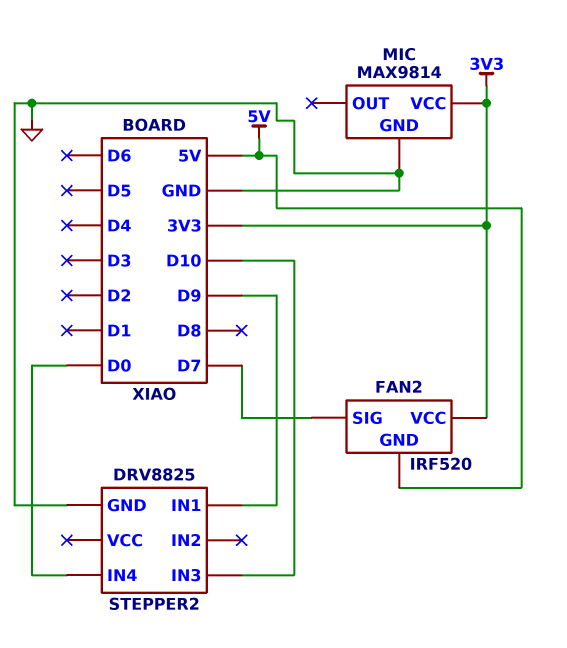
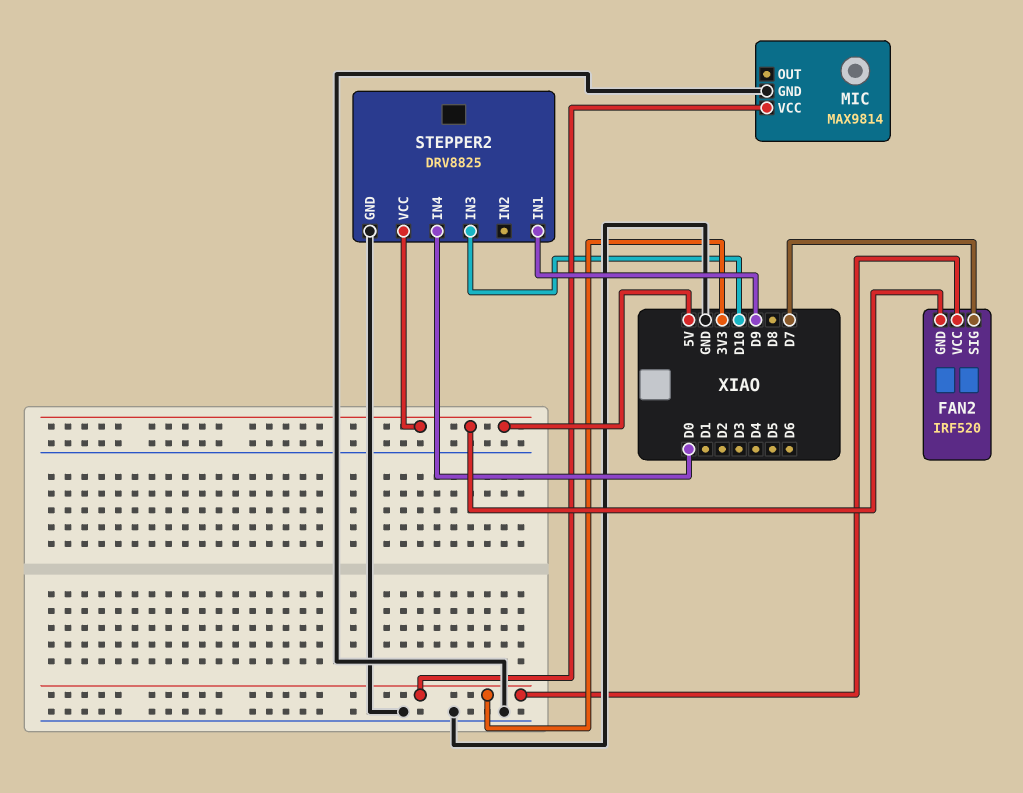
STEPPER2 pin VCC: none -> 5V

